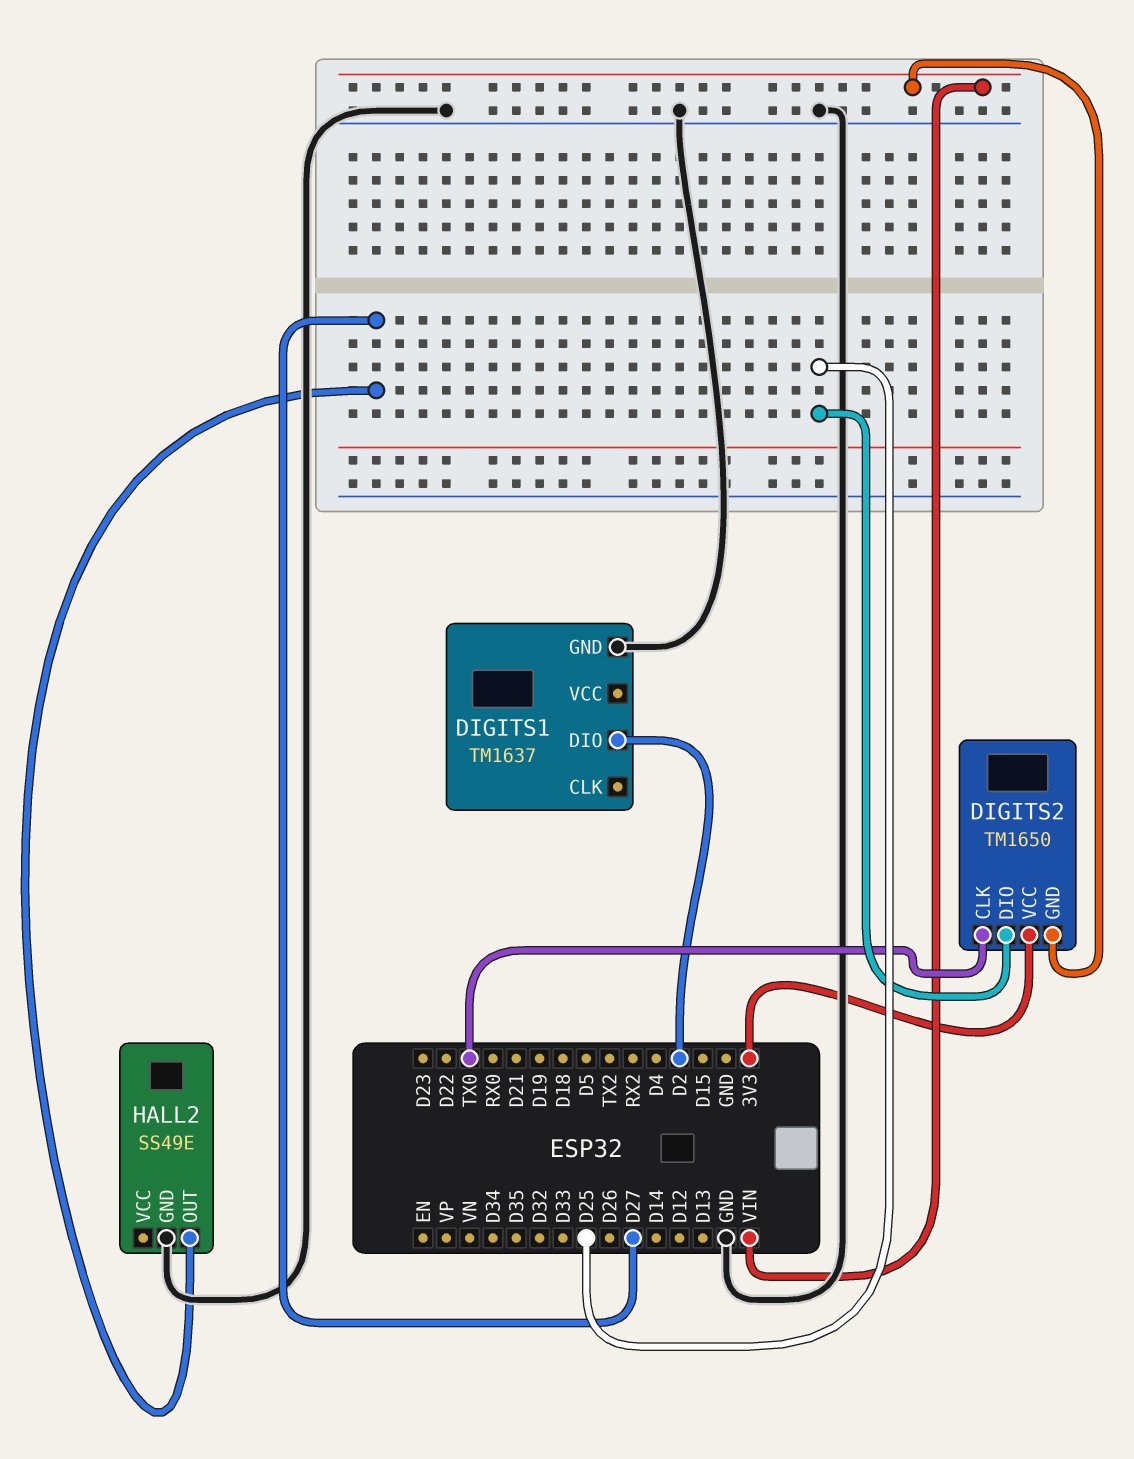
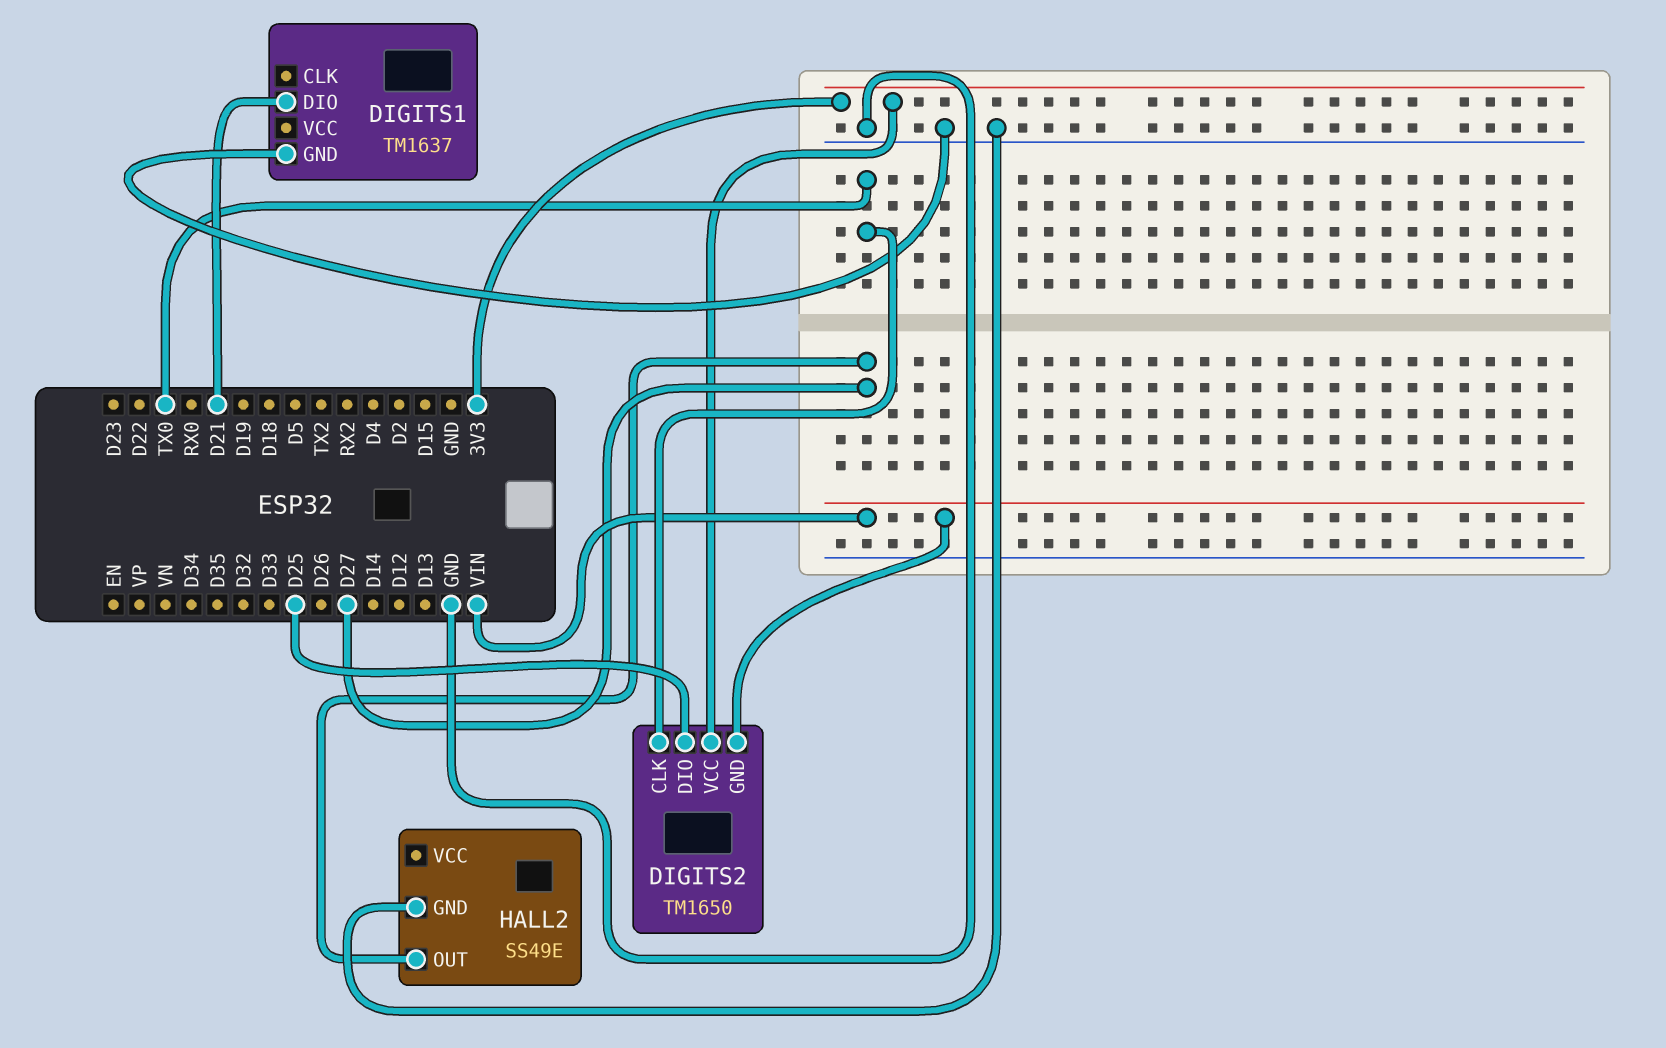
DIGITS1 pin DIO: D2 -> D21

